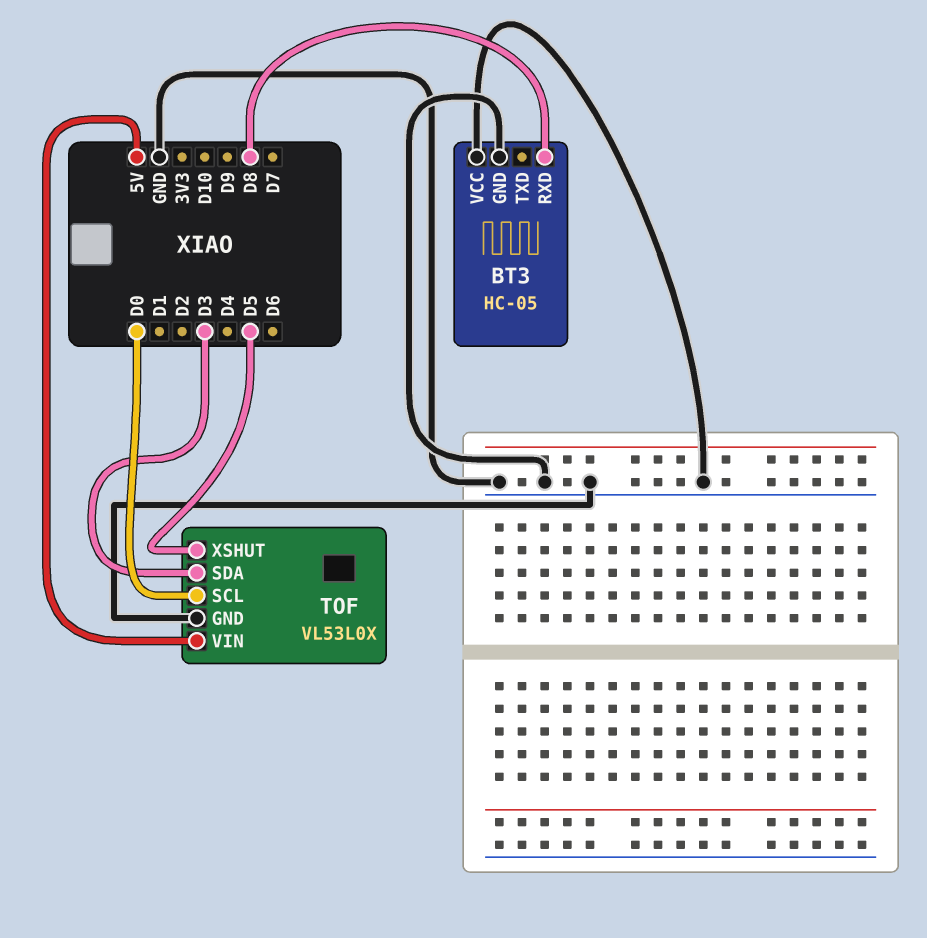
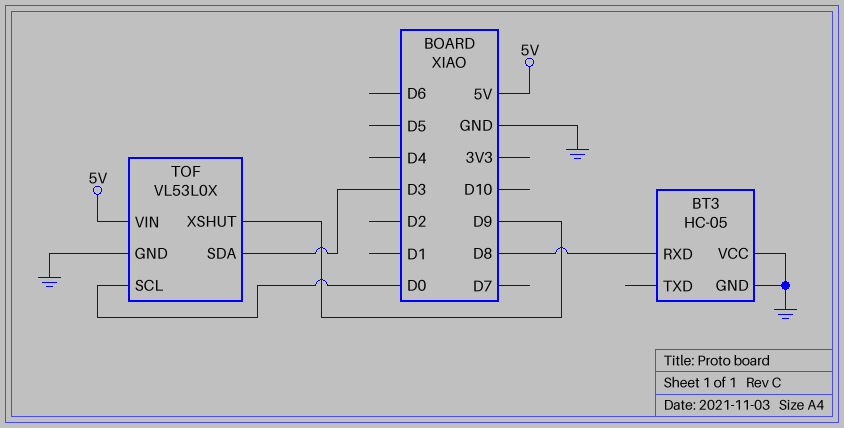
TOF pin XSHUT: D5 -> D9

